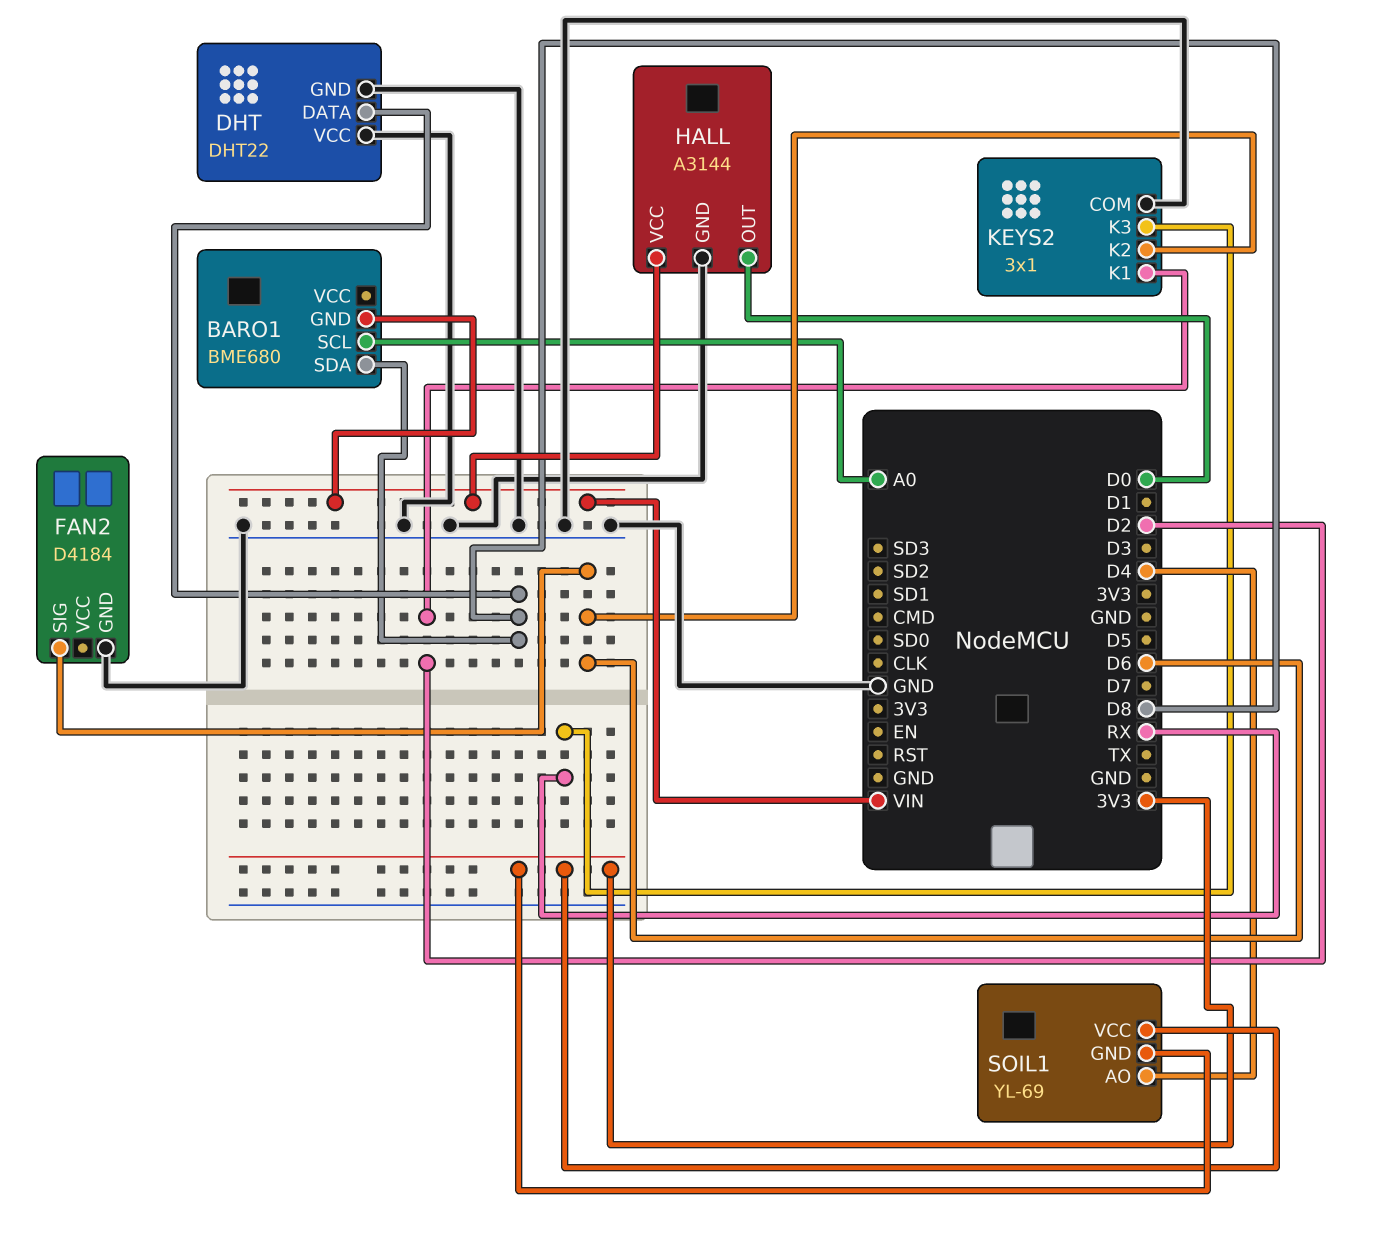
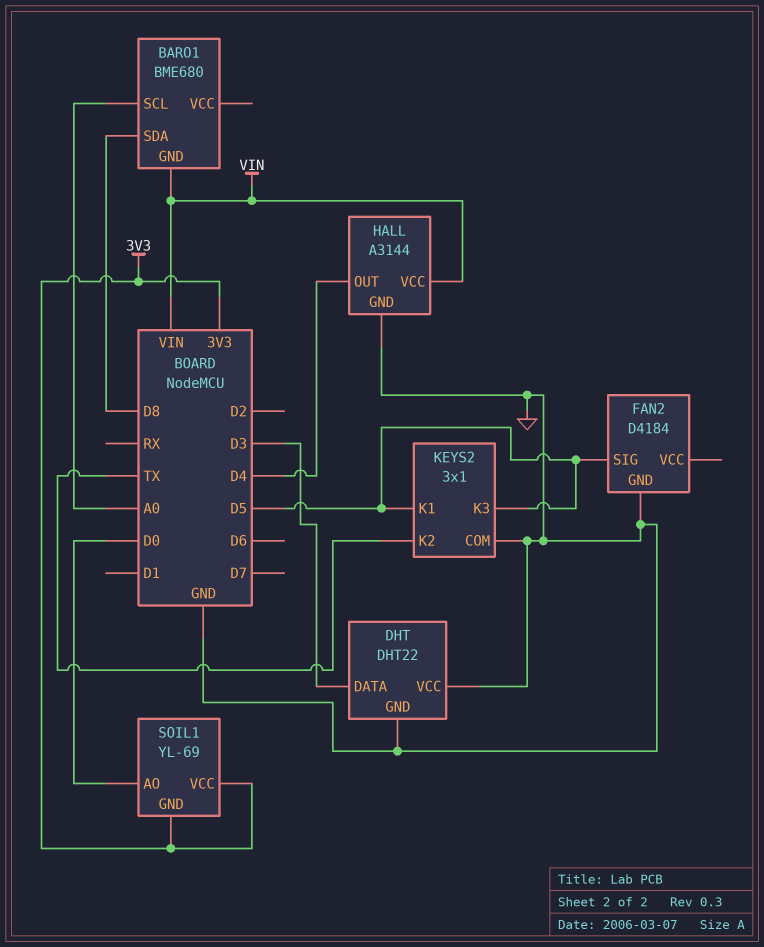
DHT pin DATA: D8 -> D3
FAN2 pin SIG: D6 -> D5
HALL pin OUT: D0 -> D4
KEYS2 pin K1: D2 -> D5
KEYS2 pin K2: D6 -> TX
KEYS2 pin K3: RX -> D5
SOIL1 pin AO: D4 -> D0

